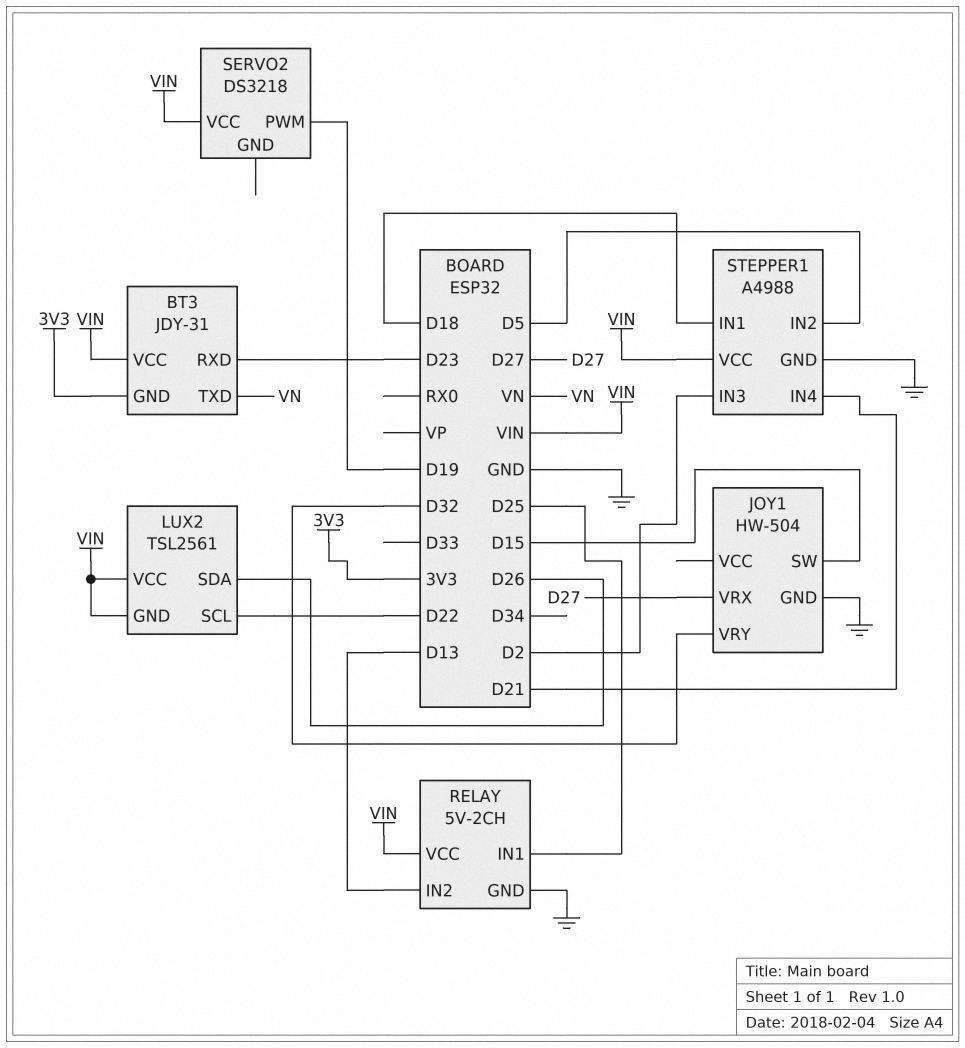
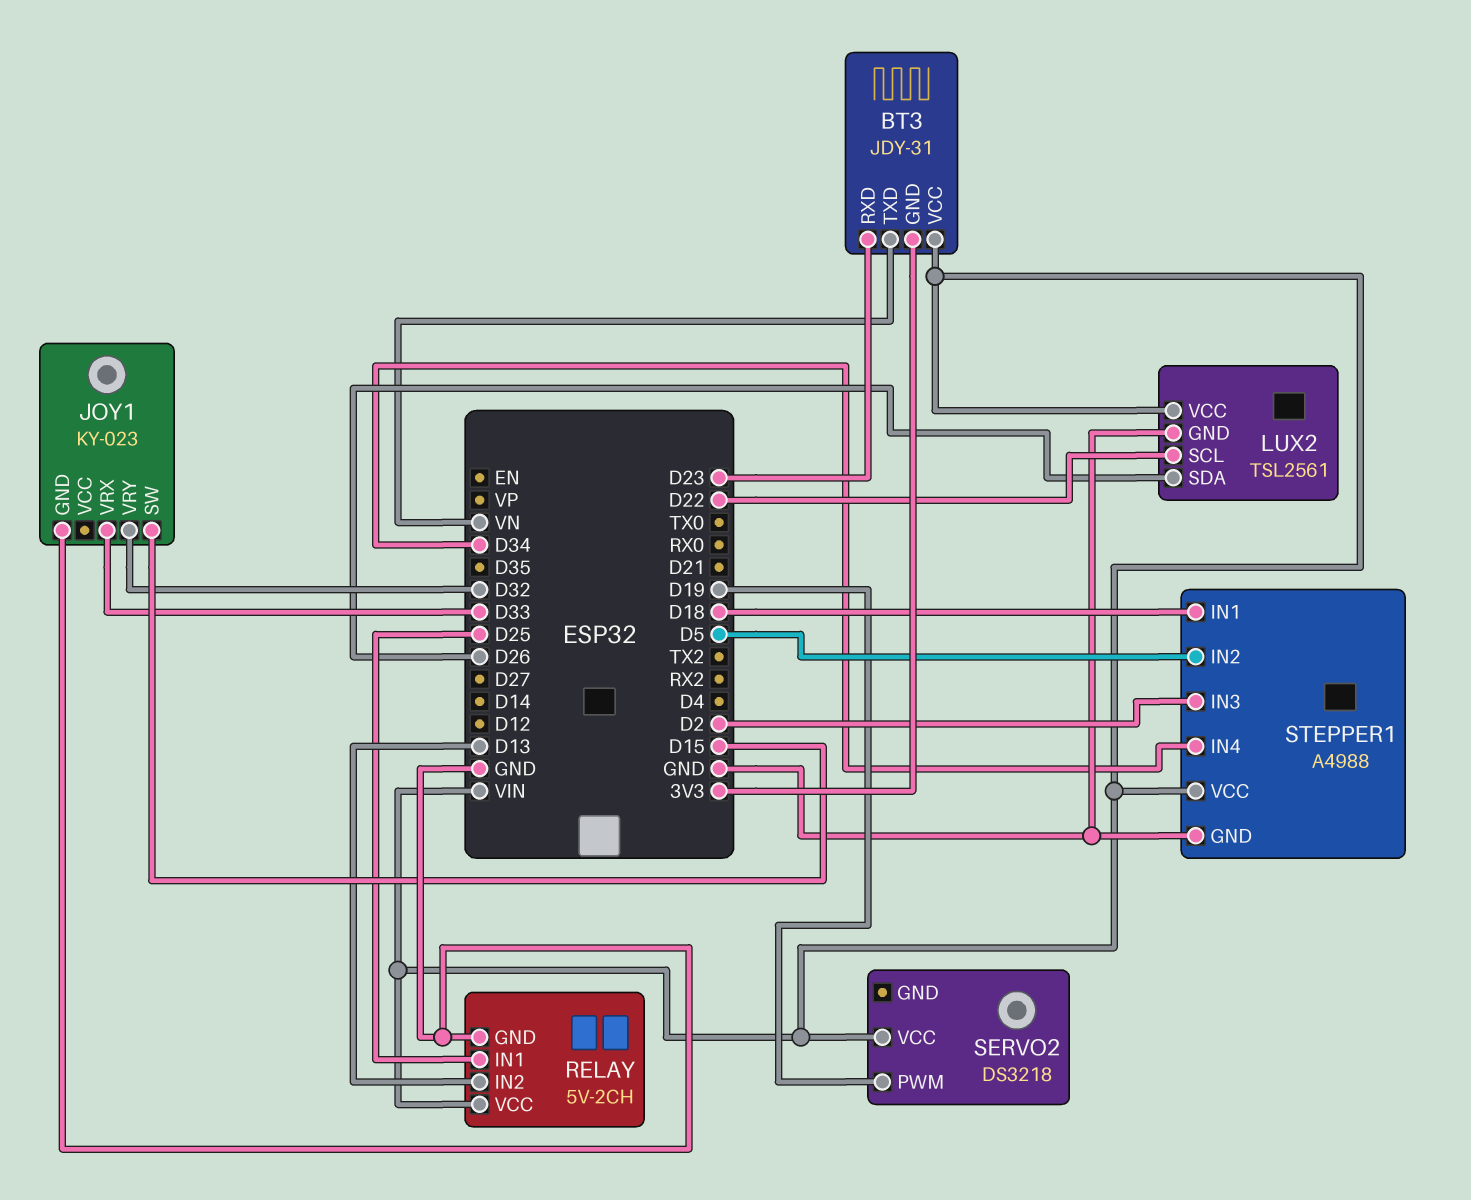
JOY1: HW-504 -> KY-023
JOY1 pin VRX: D27 -> D33
LUX2 pin GND: VIN -> GND
STEPPER1 pin IN4: D21 -> D34

